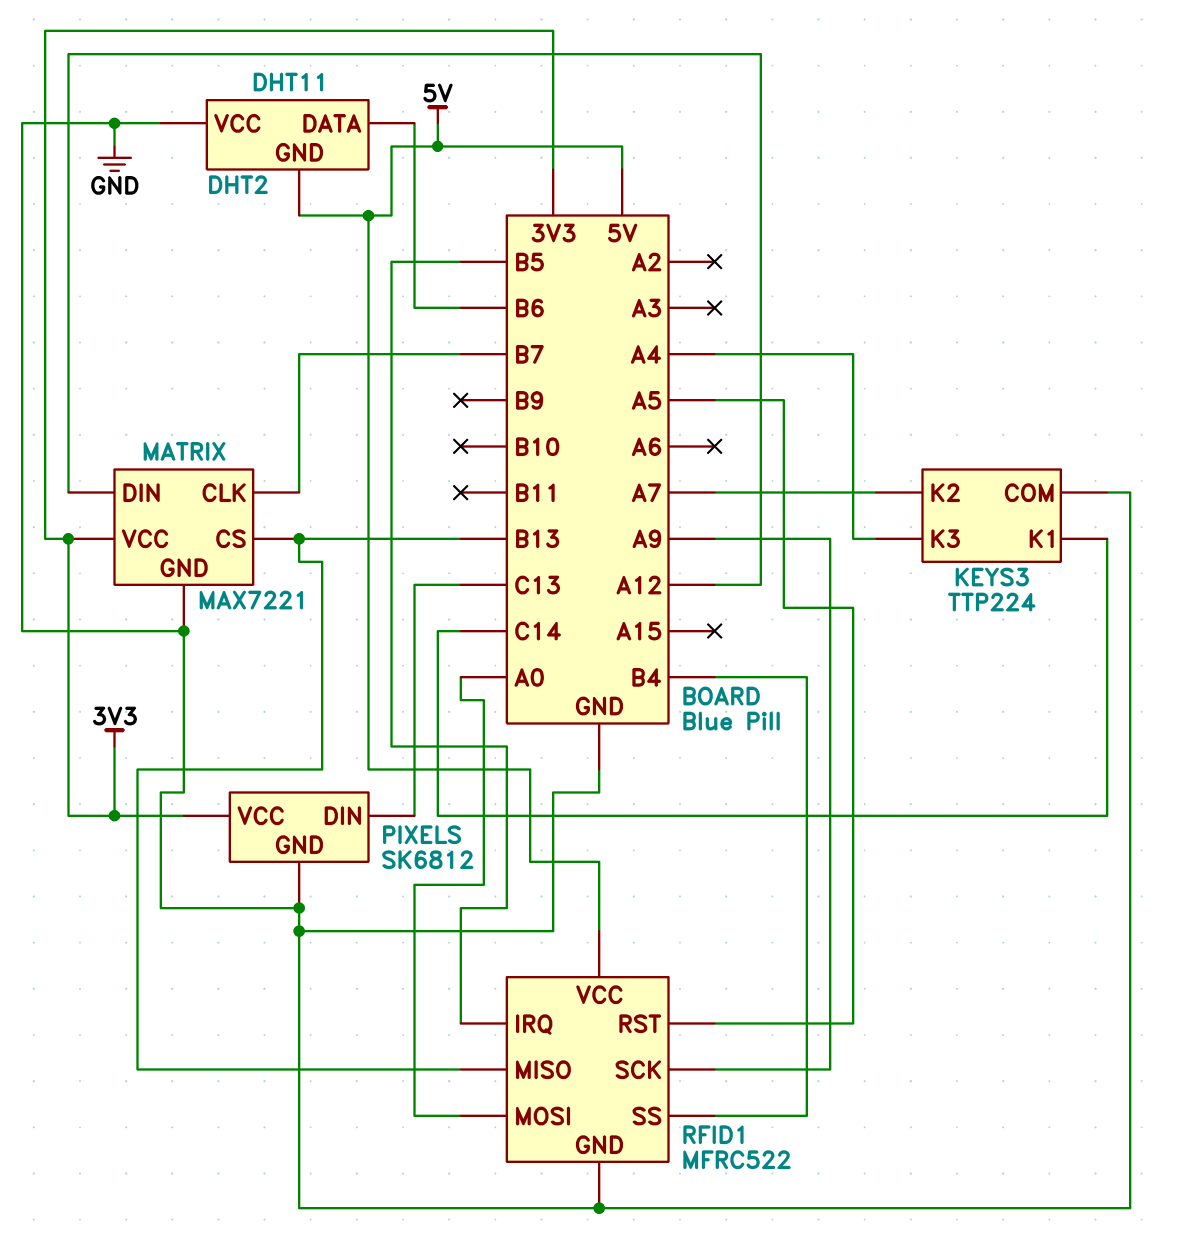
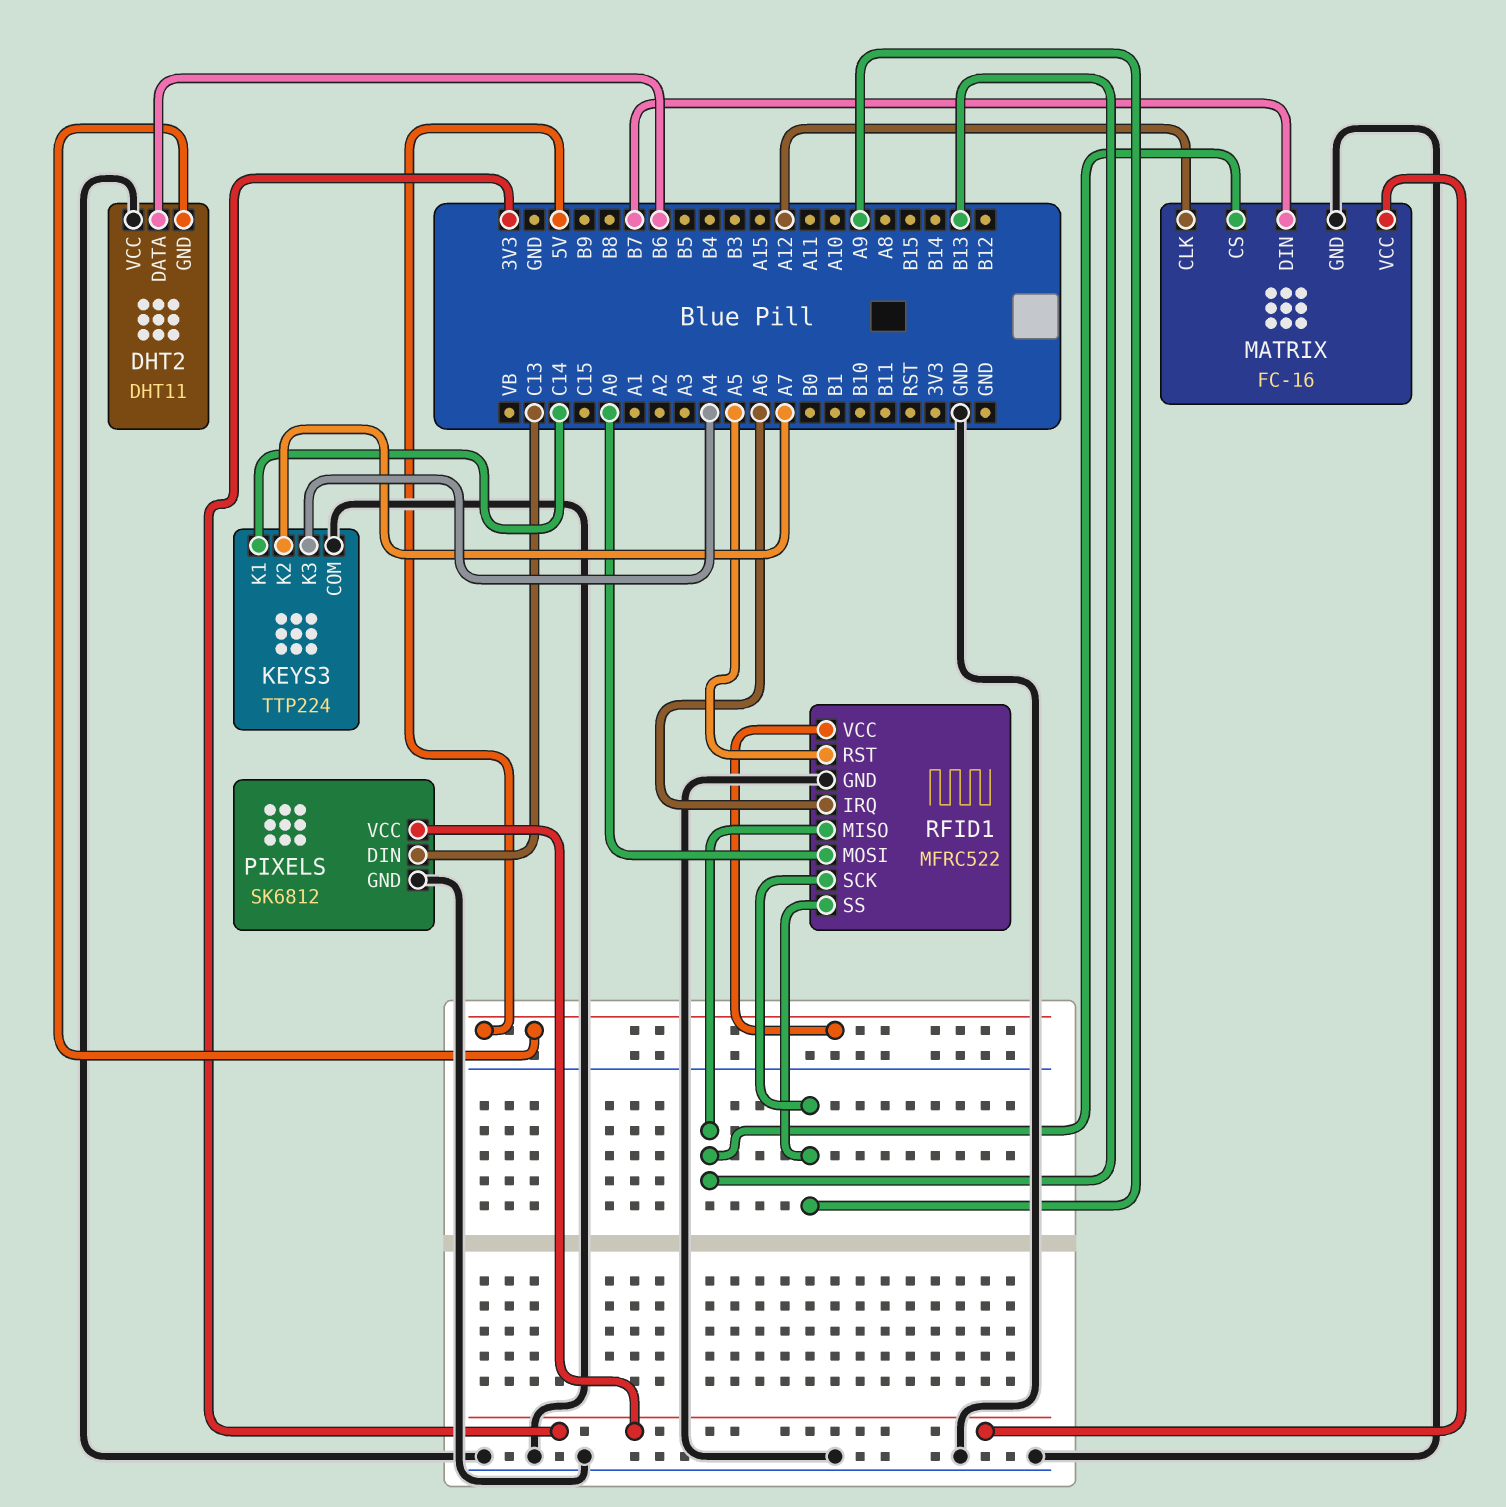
MATRIX: MAX7221 -> FC-16
MATRIX pin CLK: B7 -> A12
MATRIX pin DIN: A12 -> B7
RFID1 pin IRQ: B5 -> A6
RFID1 pin SS: B4 -> A9

